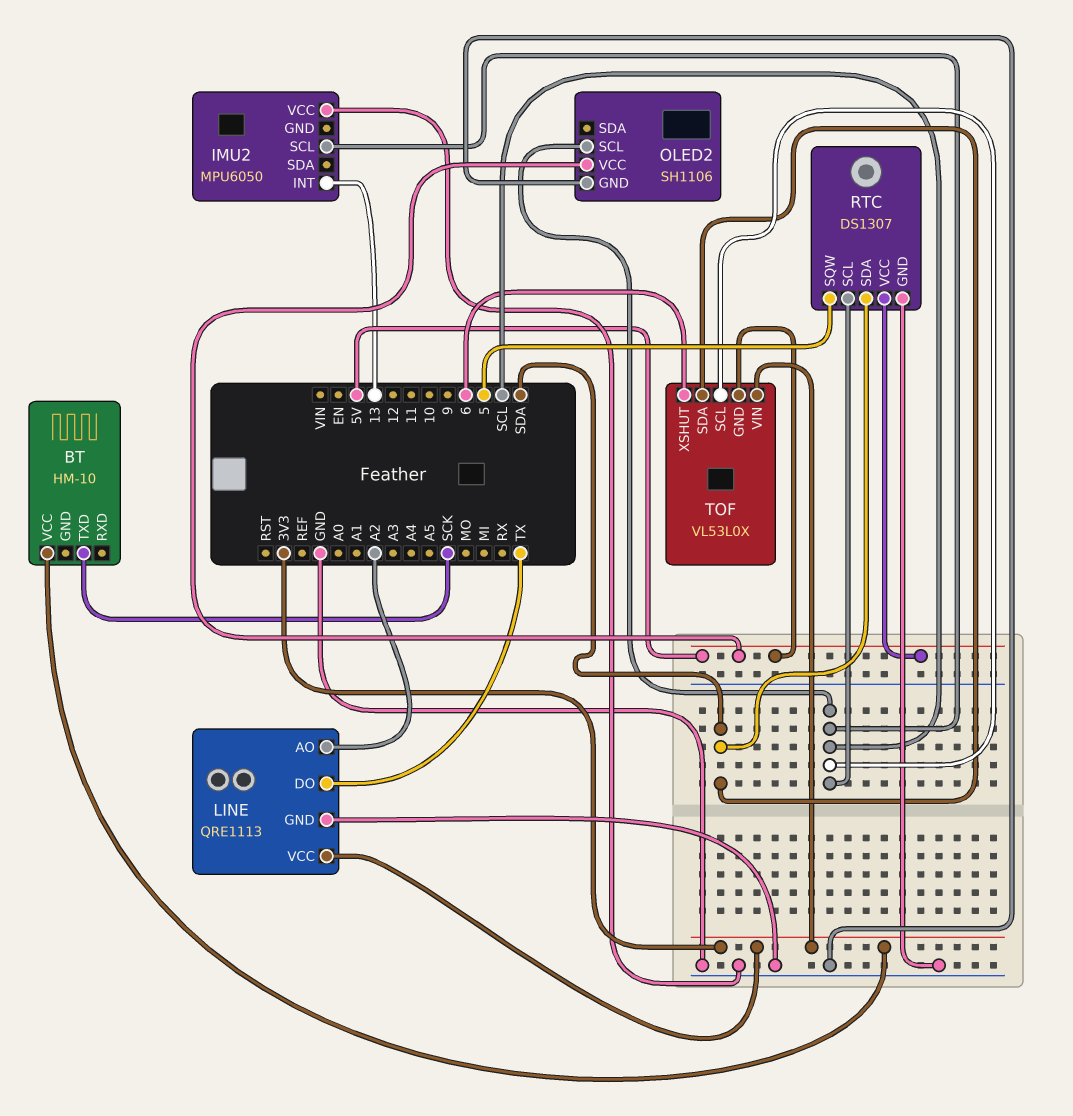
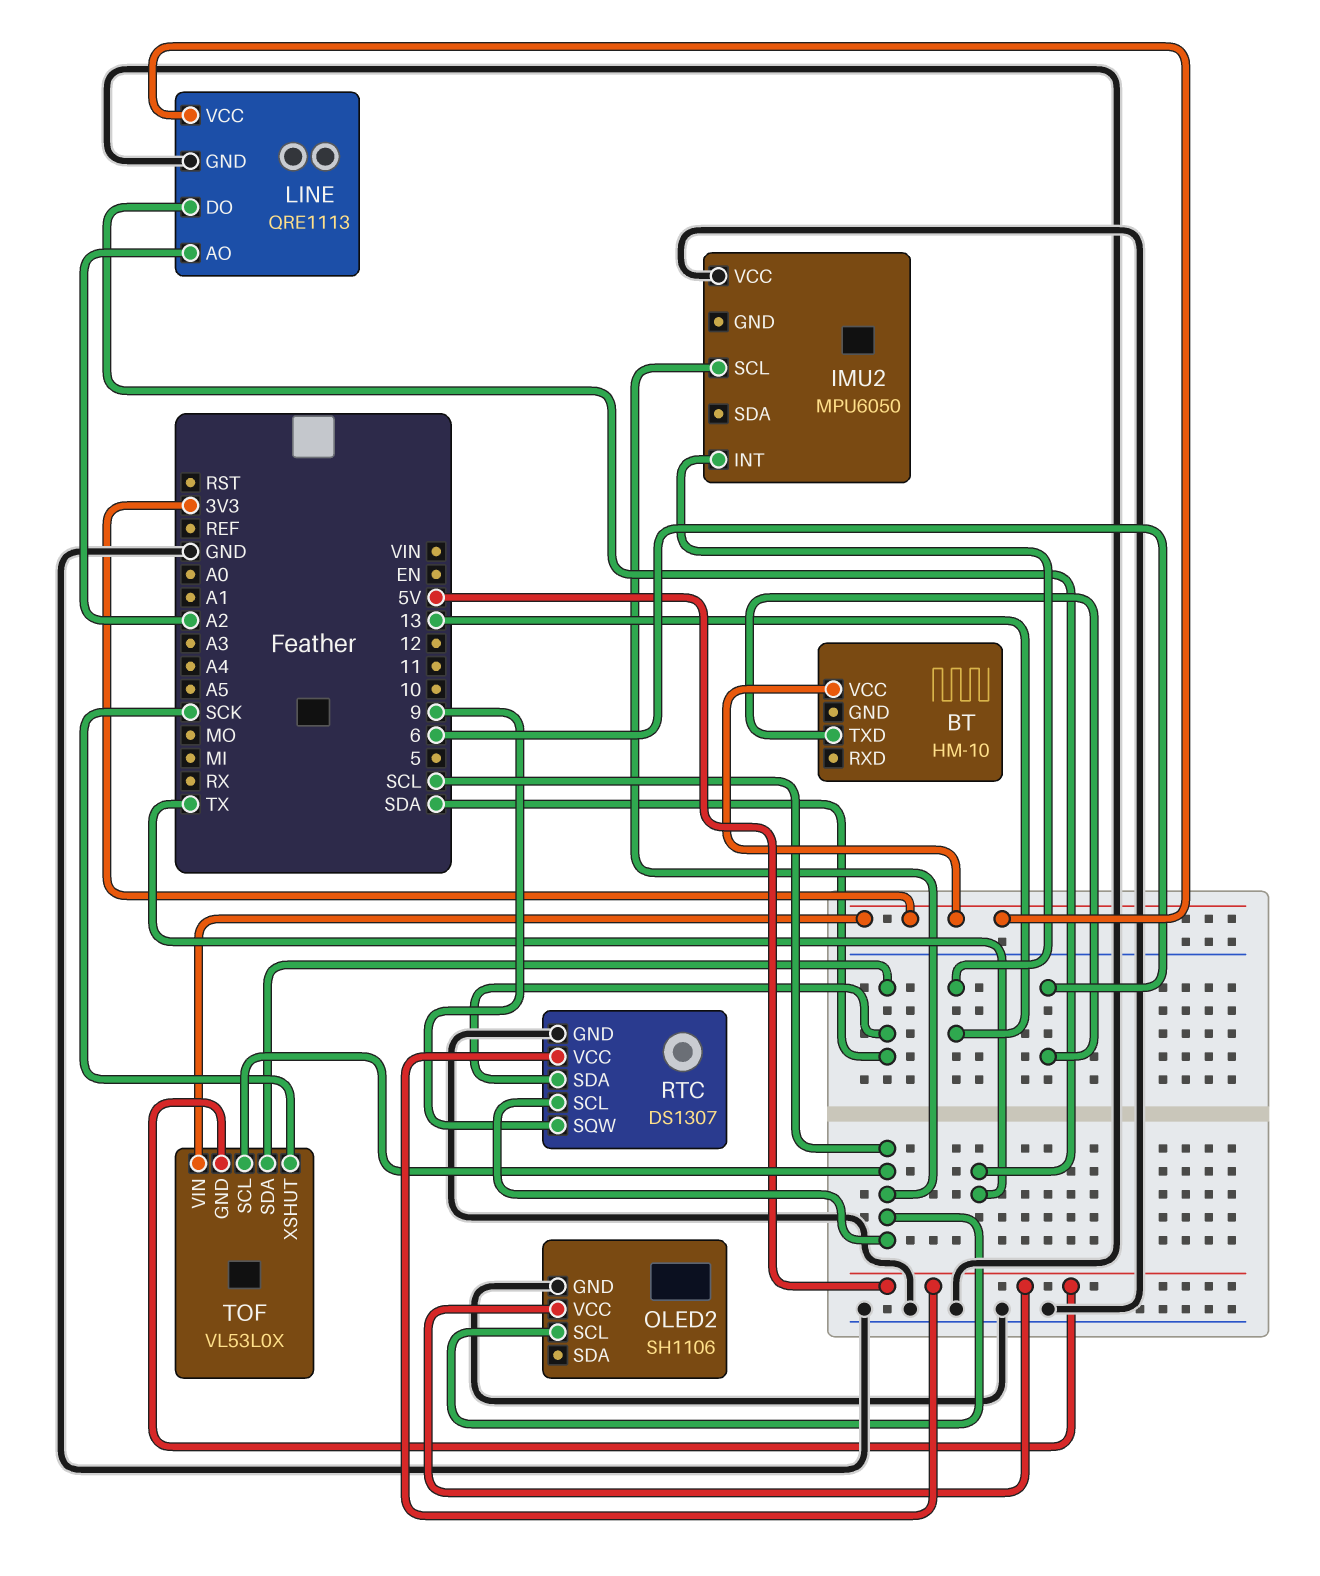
BT pin TXD: SCK -> 6
RTC pin SQW: 5 -> 9
TOF pin XSHUT: 6 -> SCK

